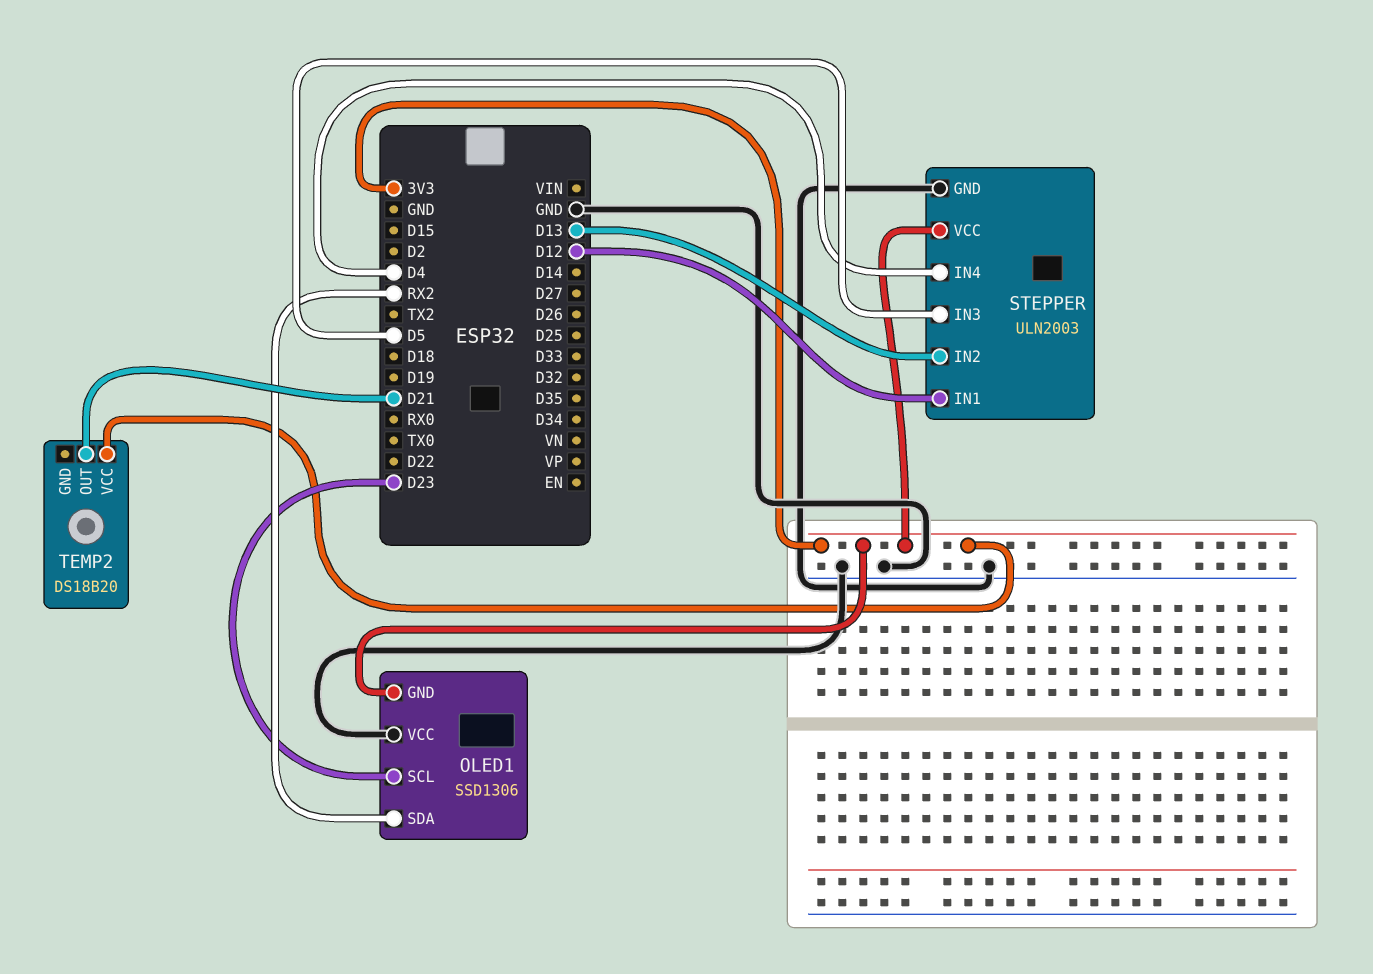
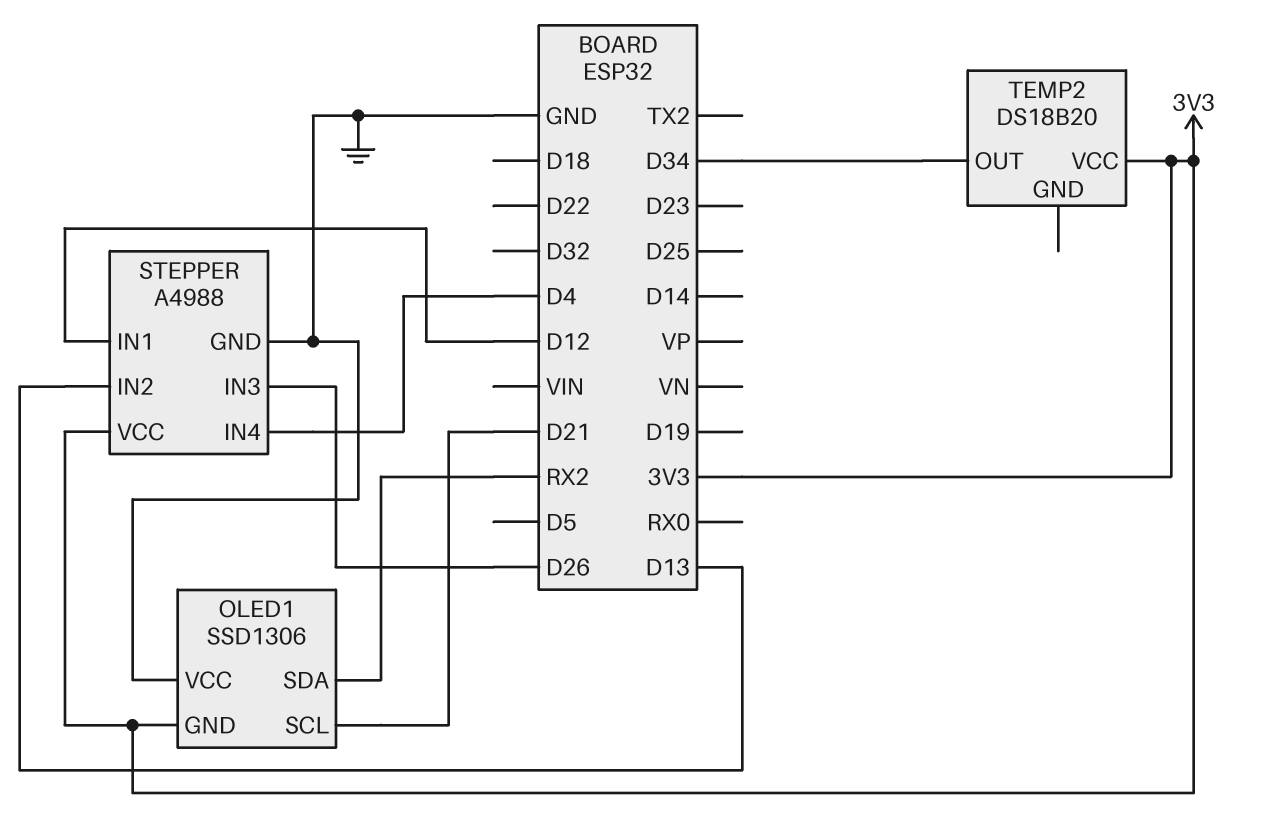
OLED1 pin SCL: D23 -> D21
STEPPER: ULN2003 -> A4988
STEPPER pin IN3: D5 -> D26
TEMP2 pin OUT: D21 -> D34

